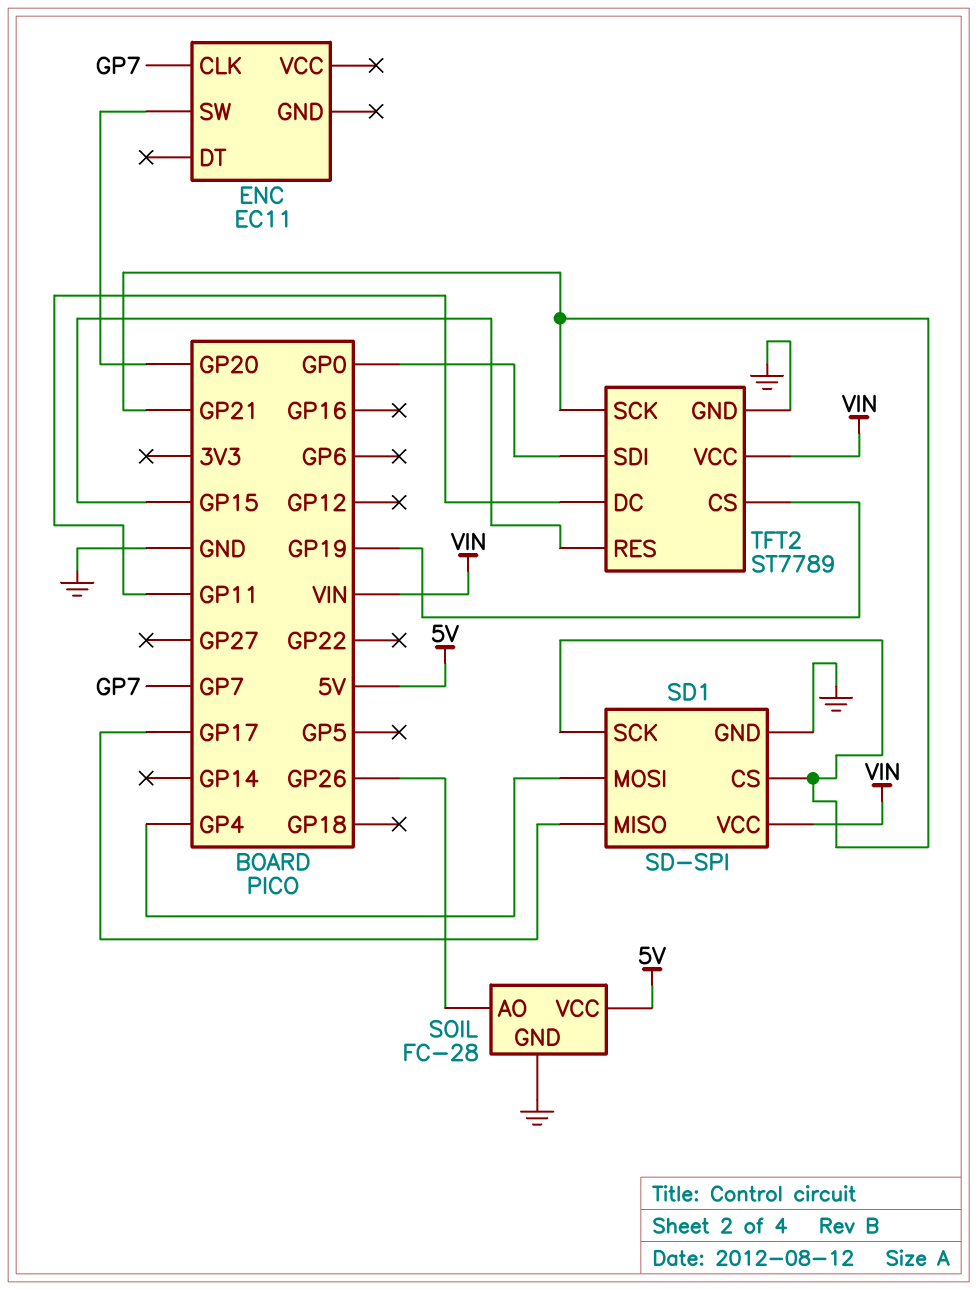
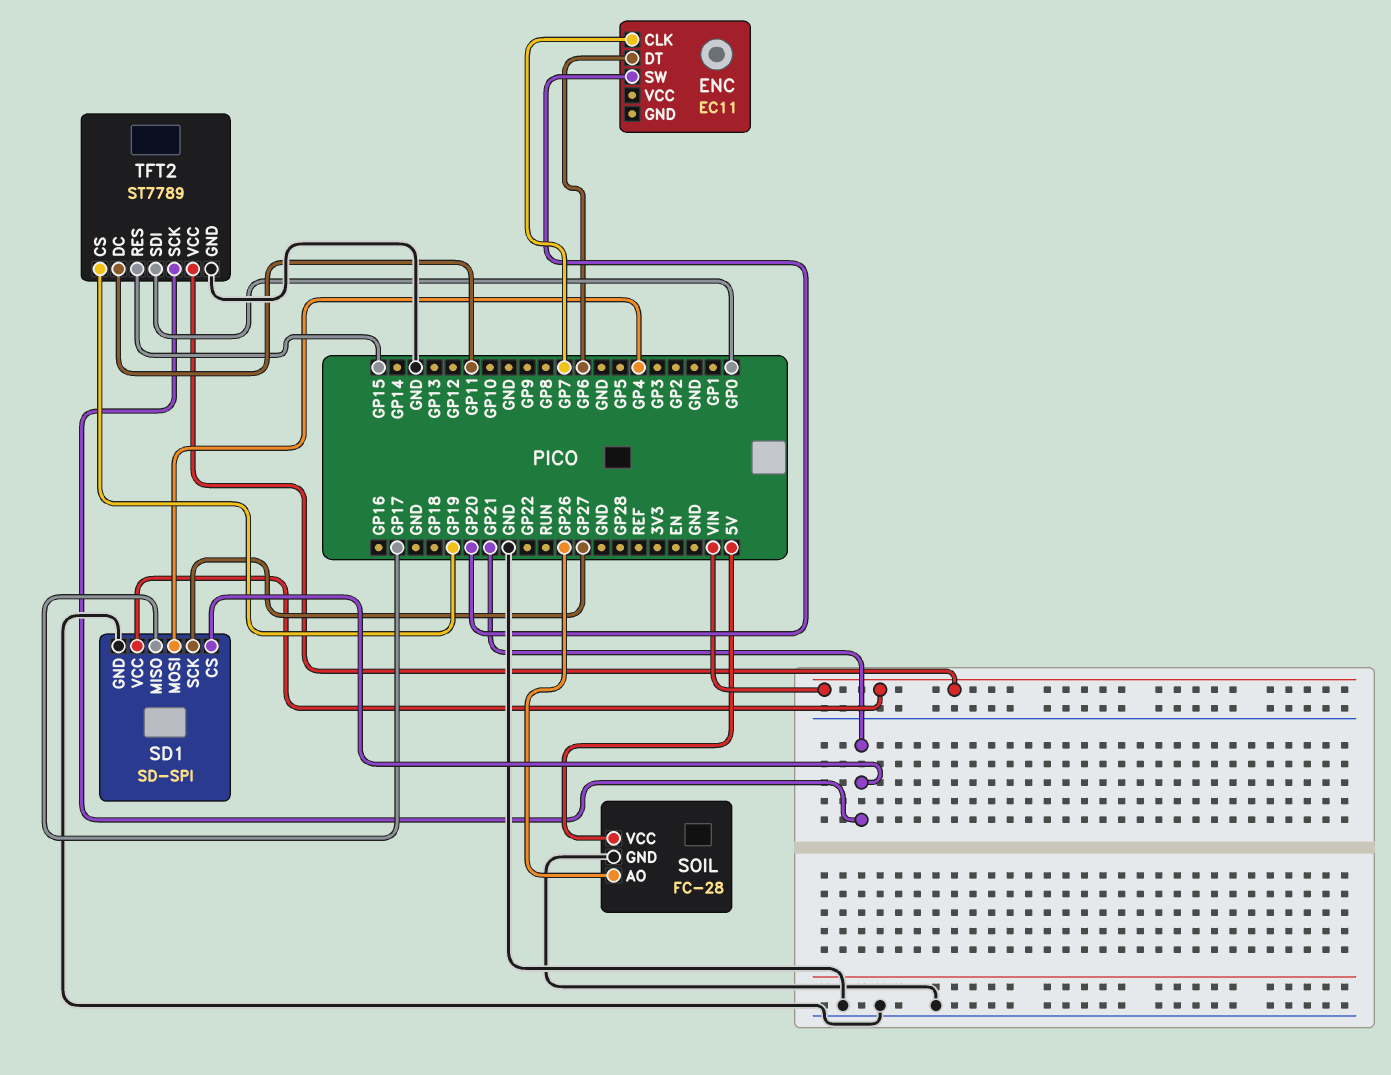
ENC pin DT: none -> GP6
SD1 pin SCK: GP21 -> GP27

